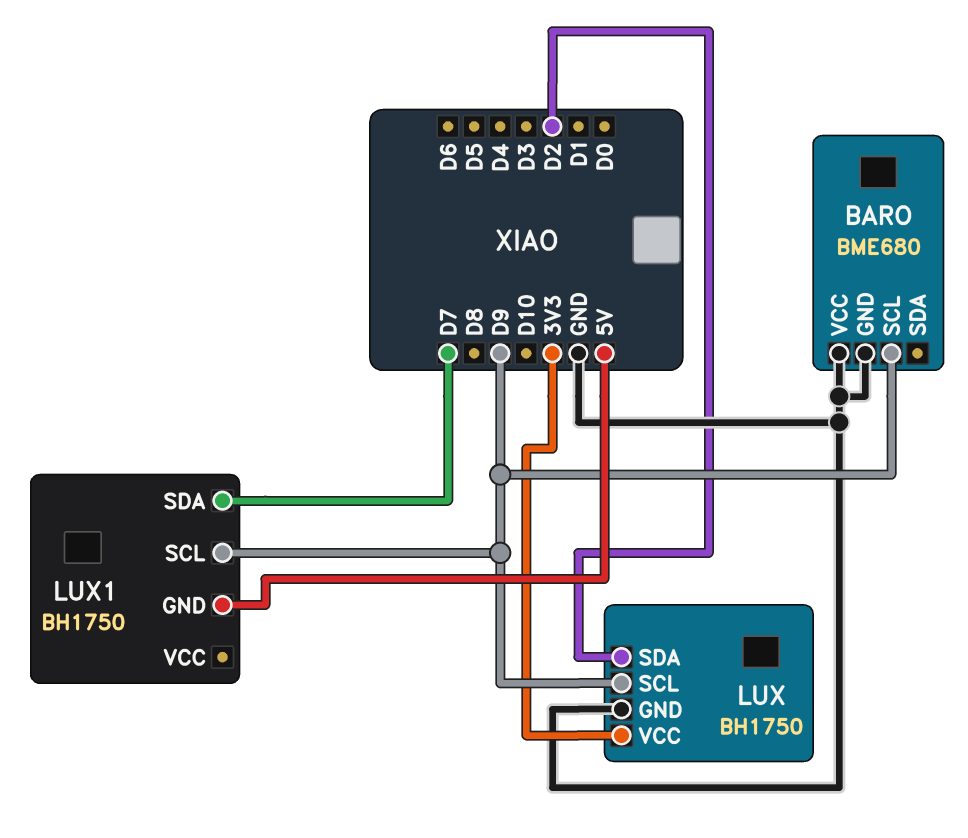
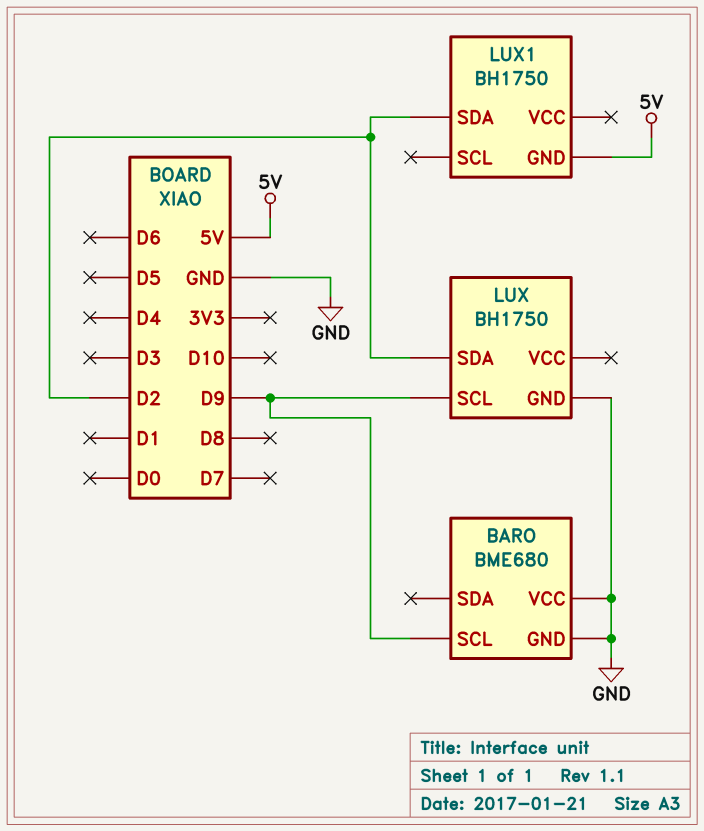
LUX pin VCC: 3V3 -> none
LUX1 pin SCL: D9 -> none
LUX1 pin SDA: D7 -> D2

